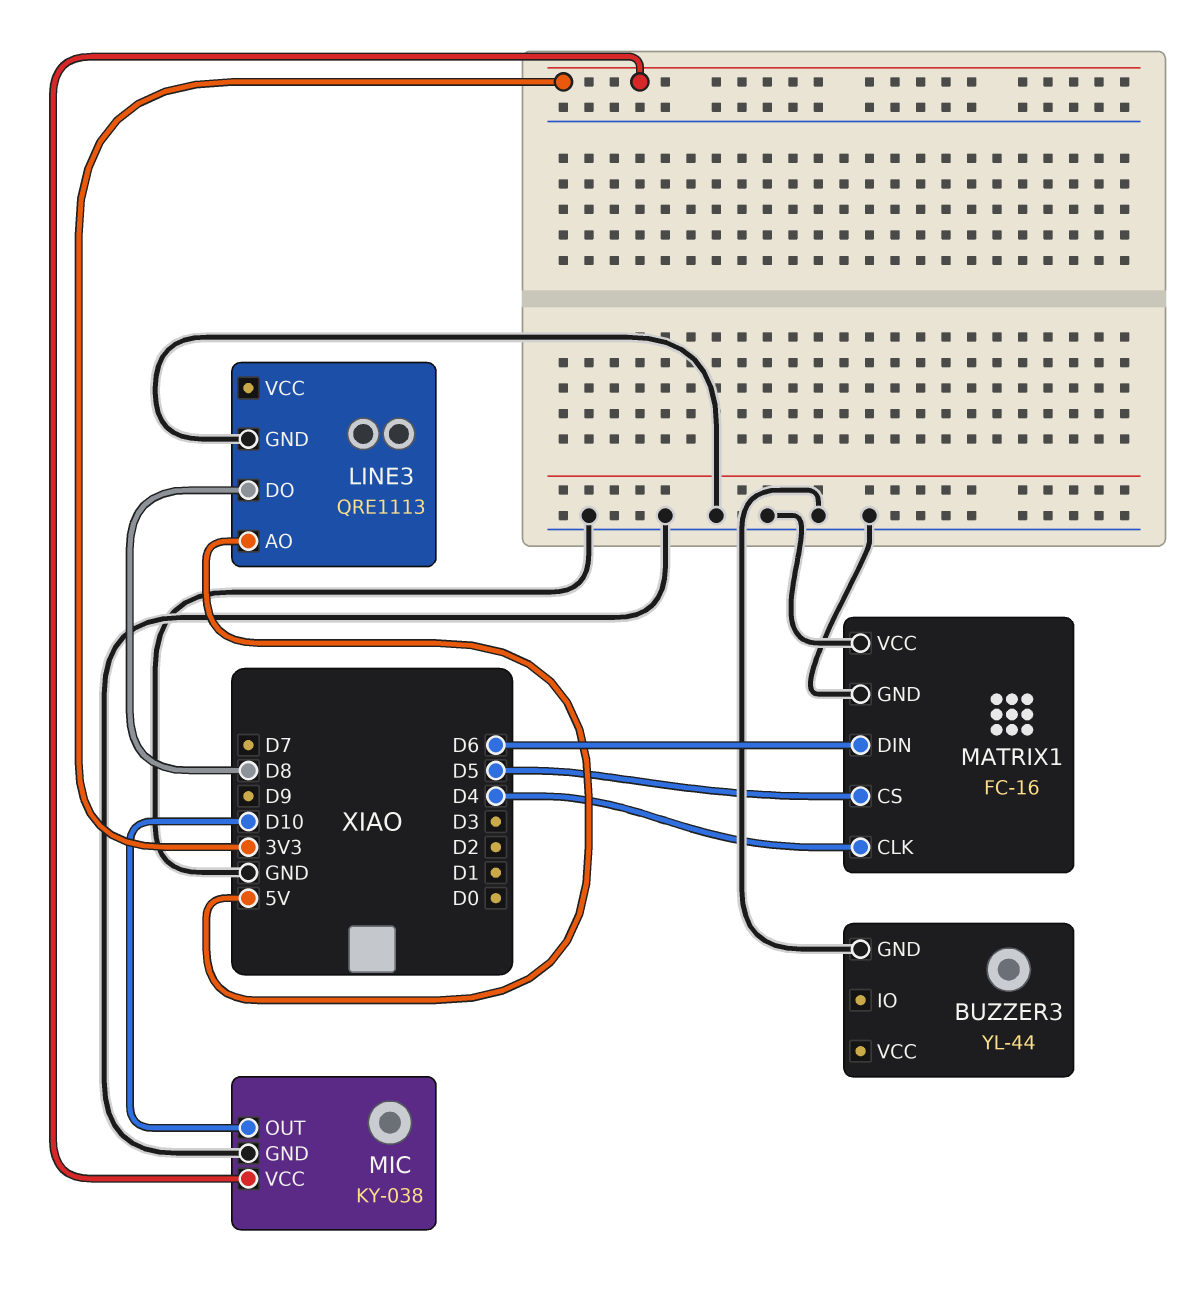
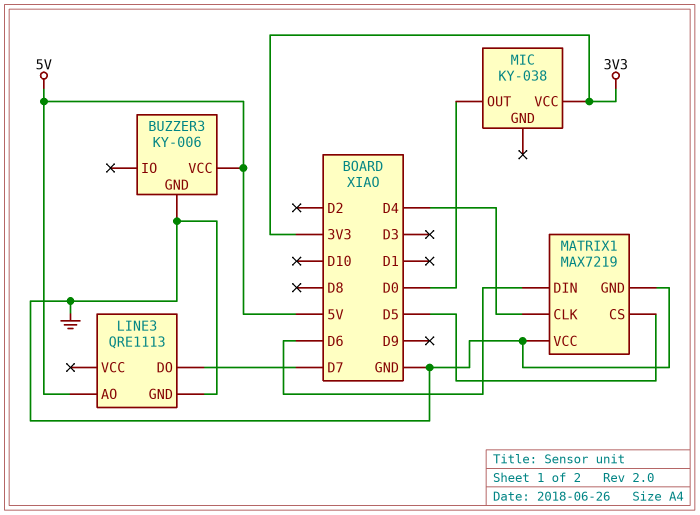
BUZZER3: YL-44 -> KY-006
BUZZER3 pin VCC: none -> 5V
LINE3 pin DO: D8 -> D7
MATRIX1: FC-16 -> MAX7219
MIC pin GND: GND -> none
MIC pin OUT: D10 -> D0

